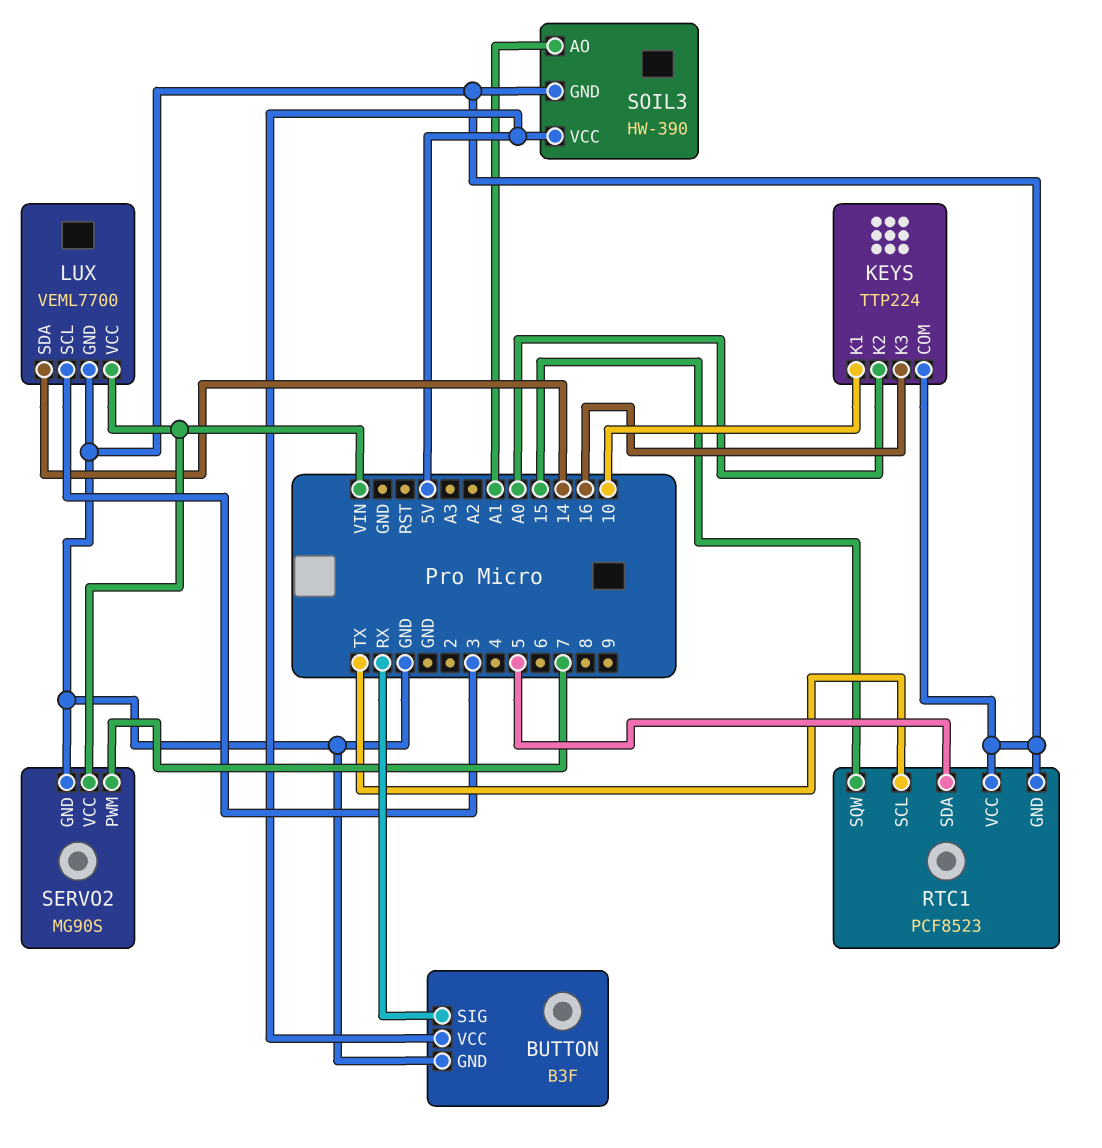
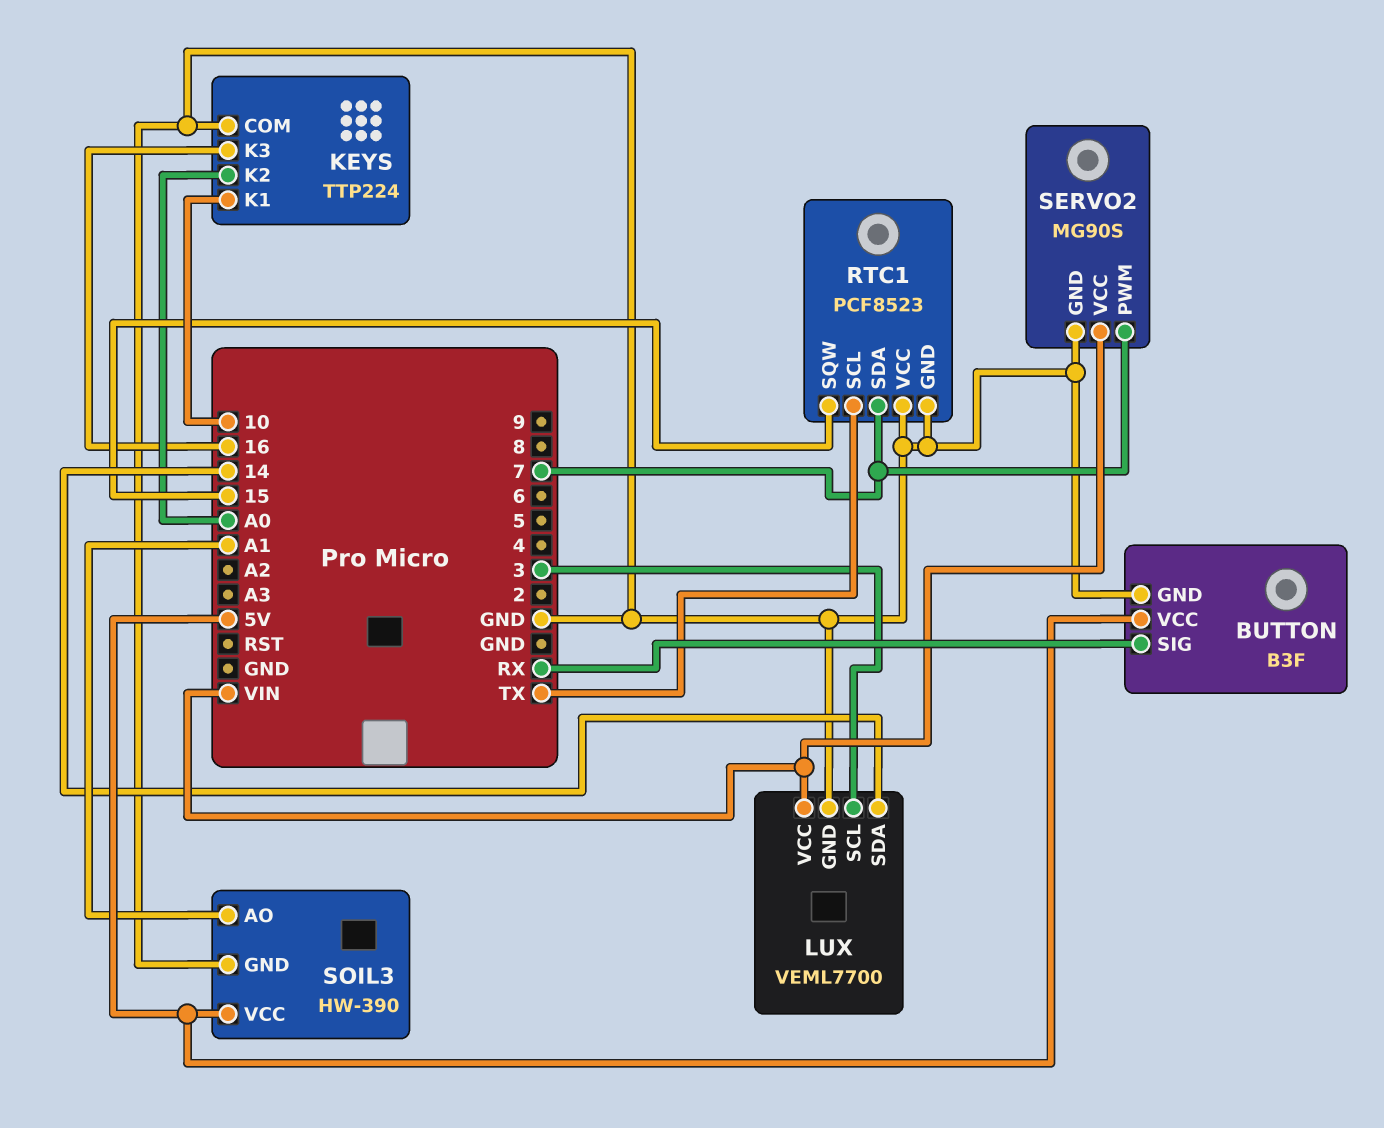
RTC1 pin SDA: 5 -> 7

